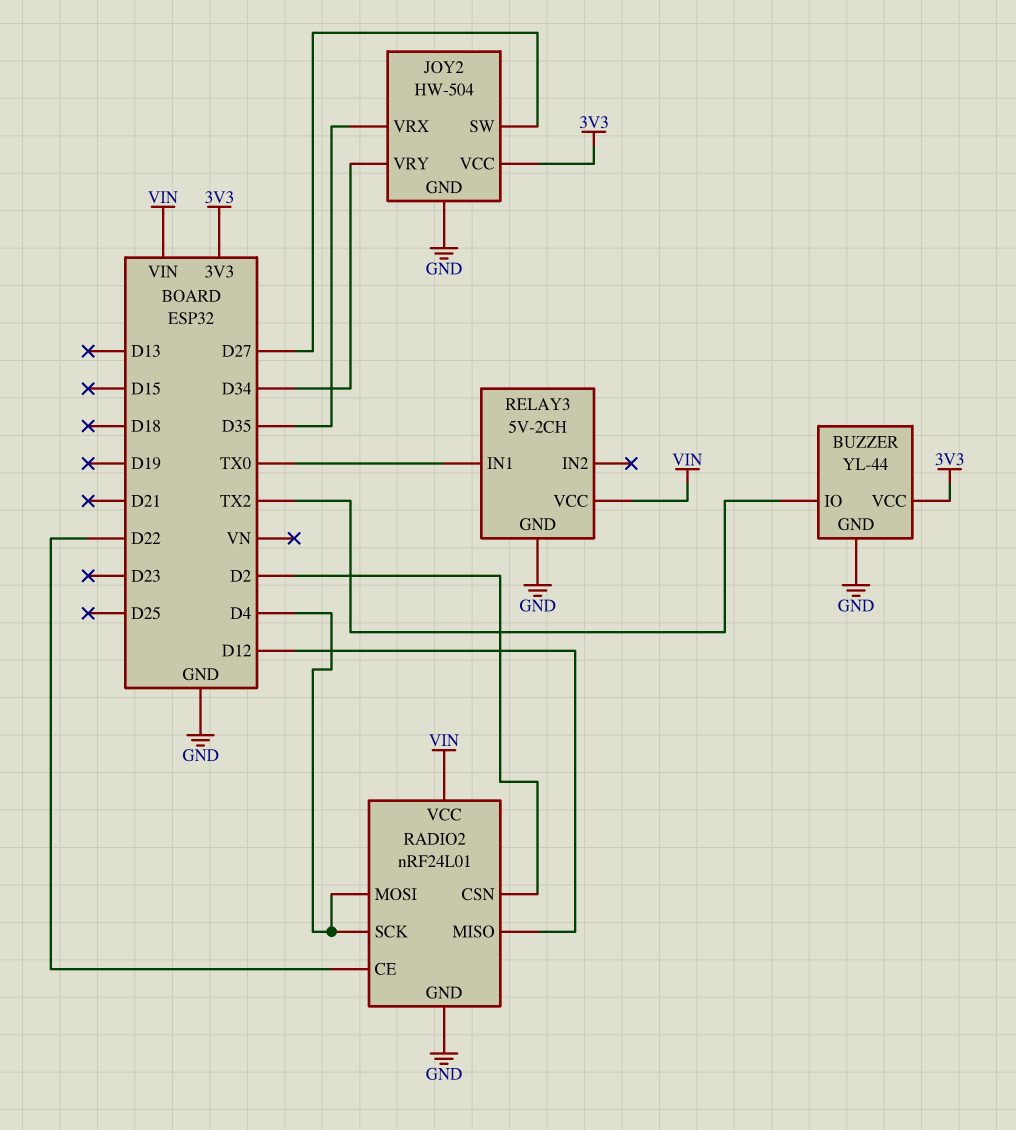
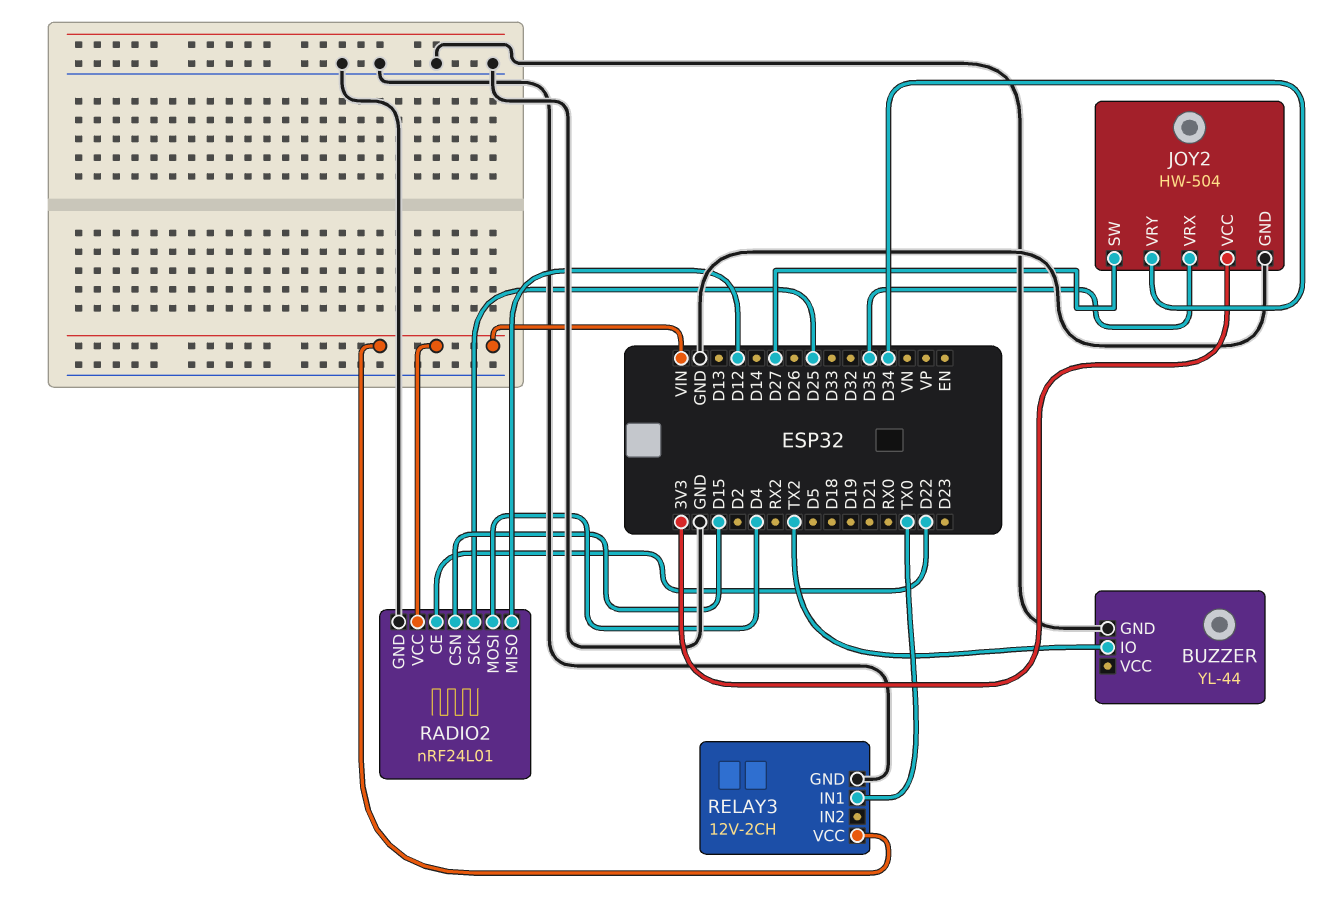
BUZZER pin VCC: 3V3 -> none
RADIO2 pin CSN: D2 -> D15
RADIO2 pin SCK: D4 -> D25
RELAY3: 5V-2CH -> 12V-2CH

